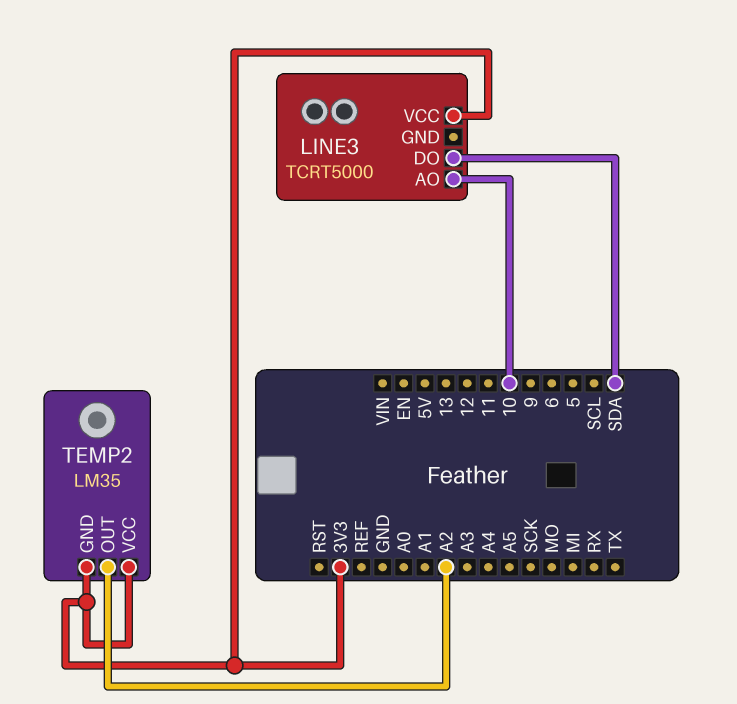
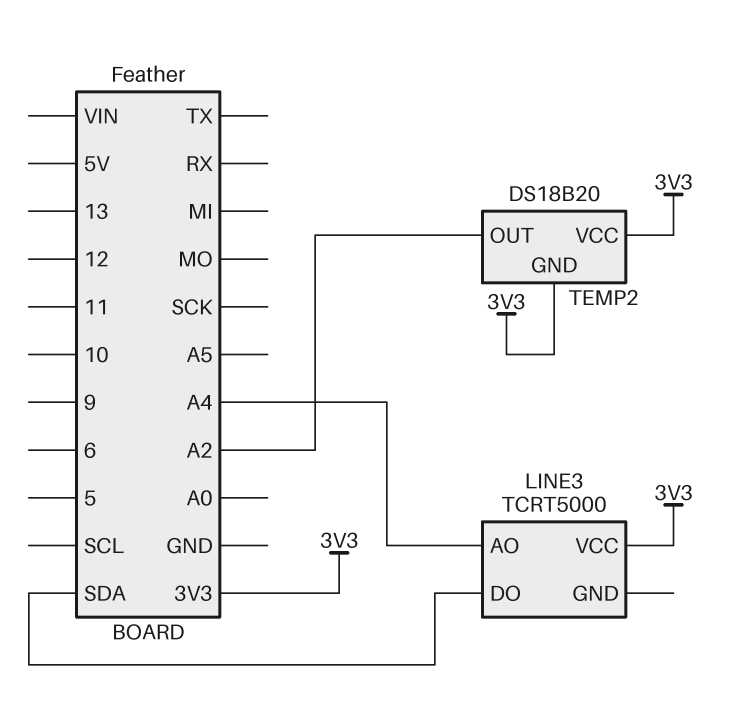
LINE3 pin AO: 10 -> A4
TEMP2: LM35 -> DS18B20

